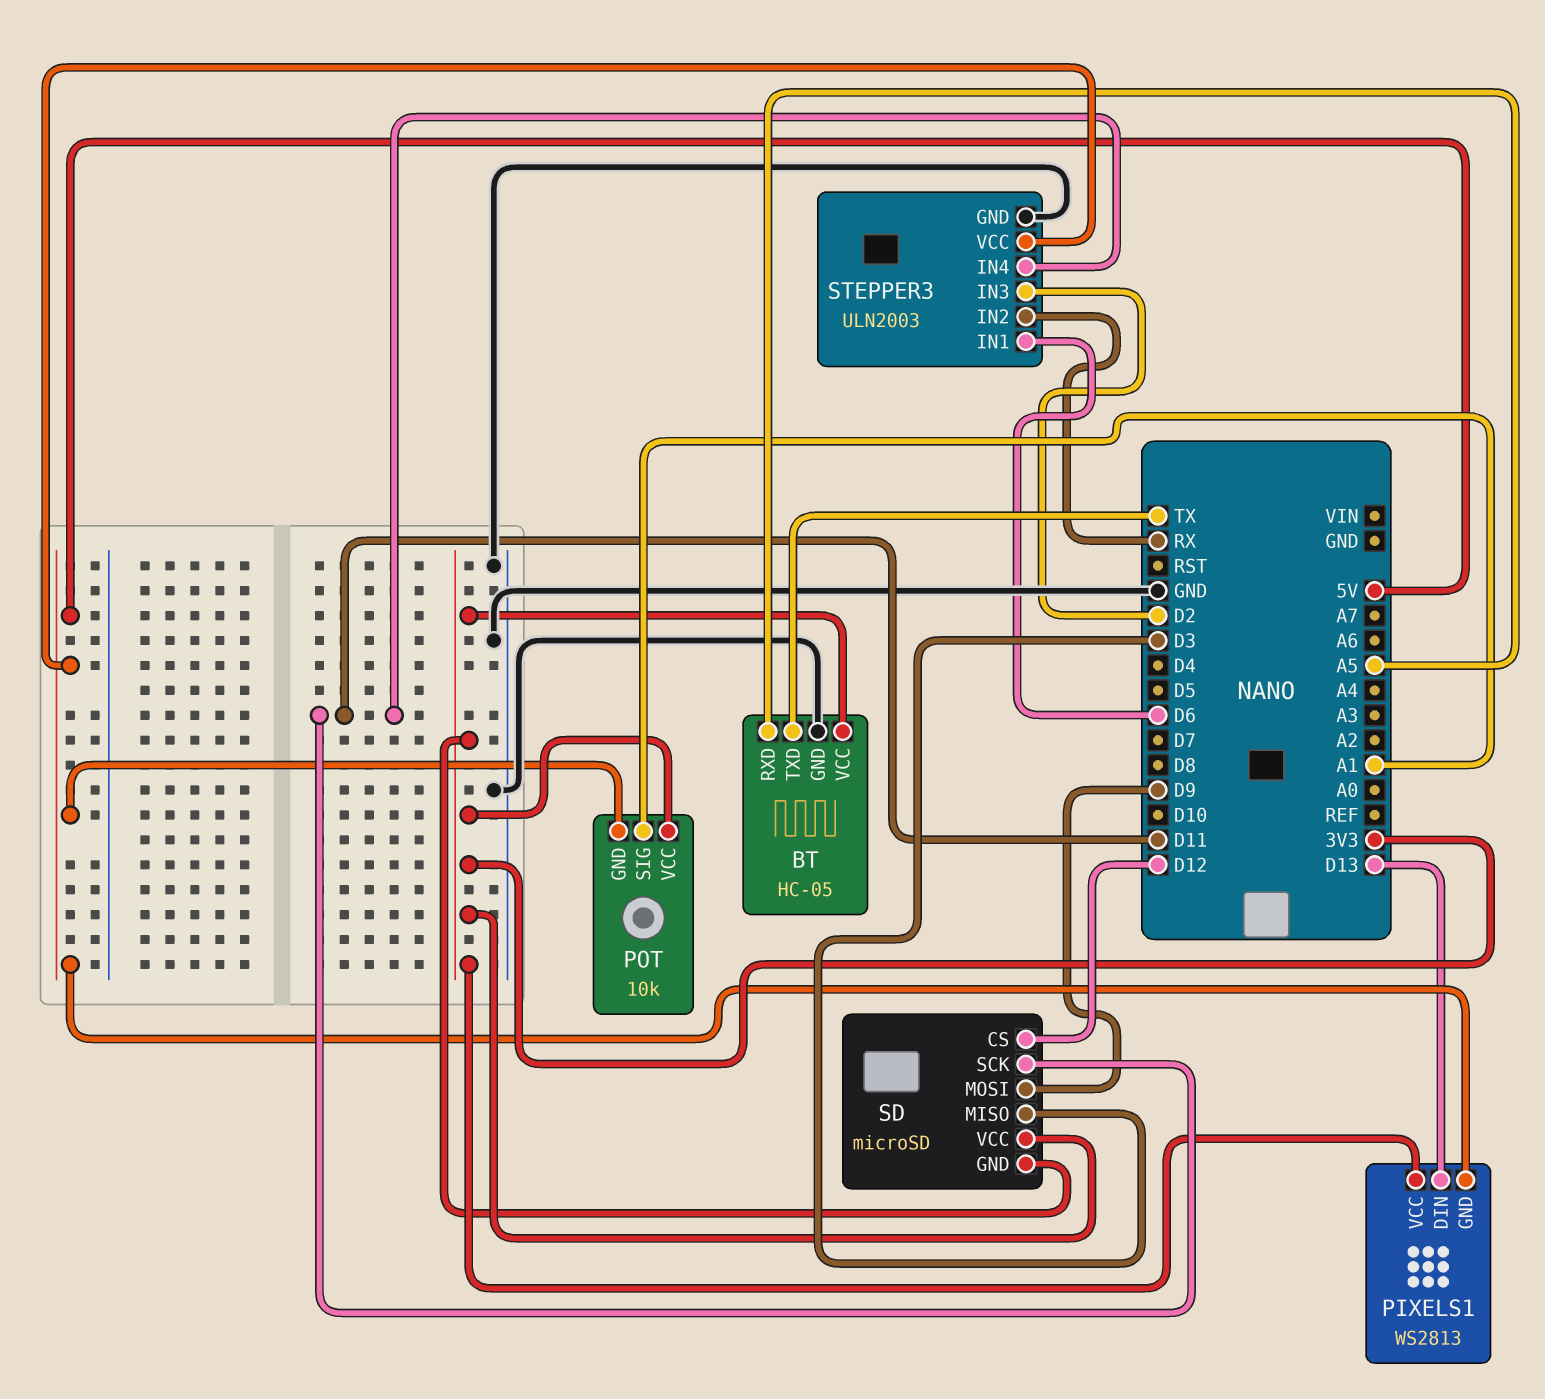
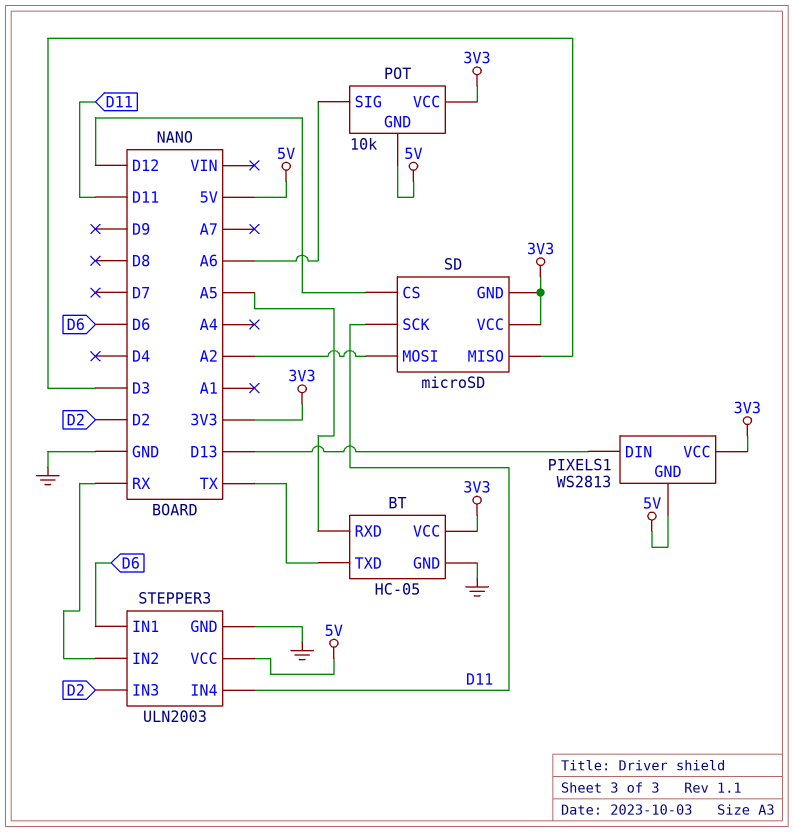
POT pin SIG: A1 -> A6
SD pin MOSI: D9 -> A2

